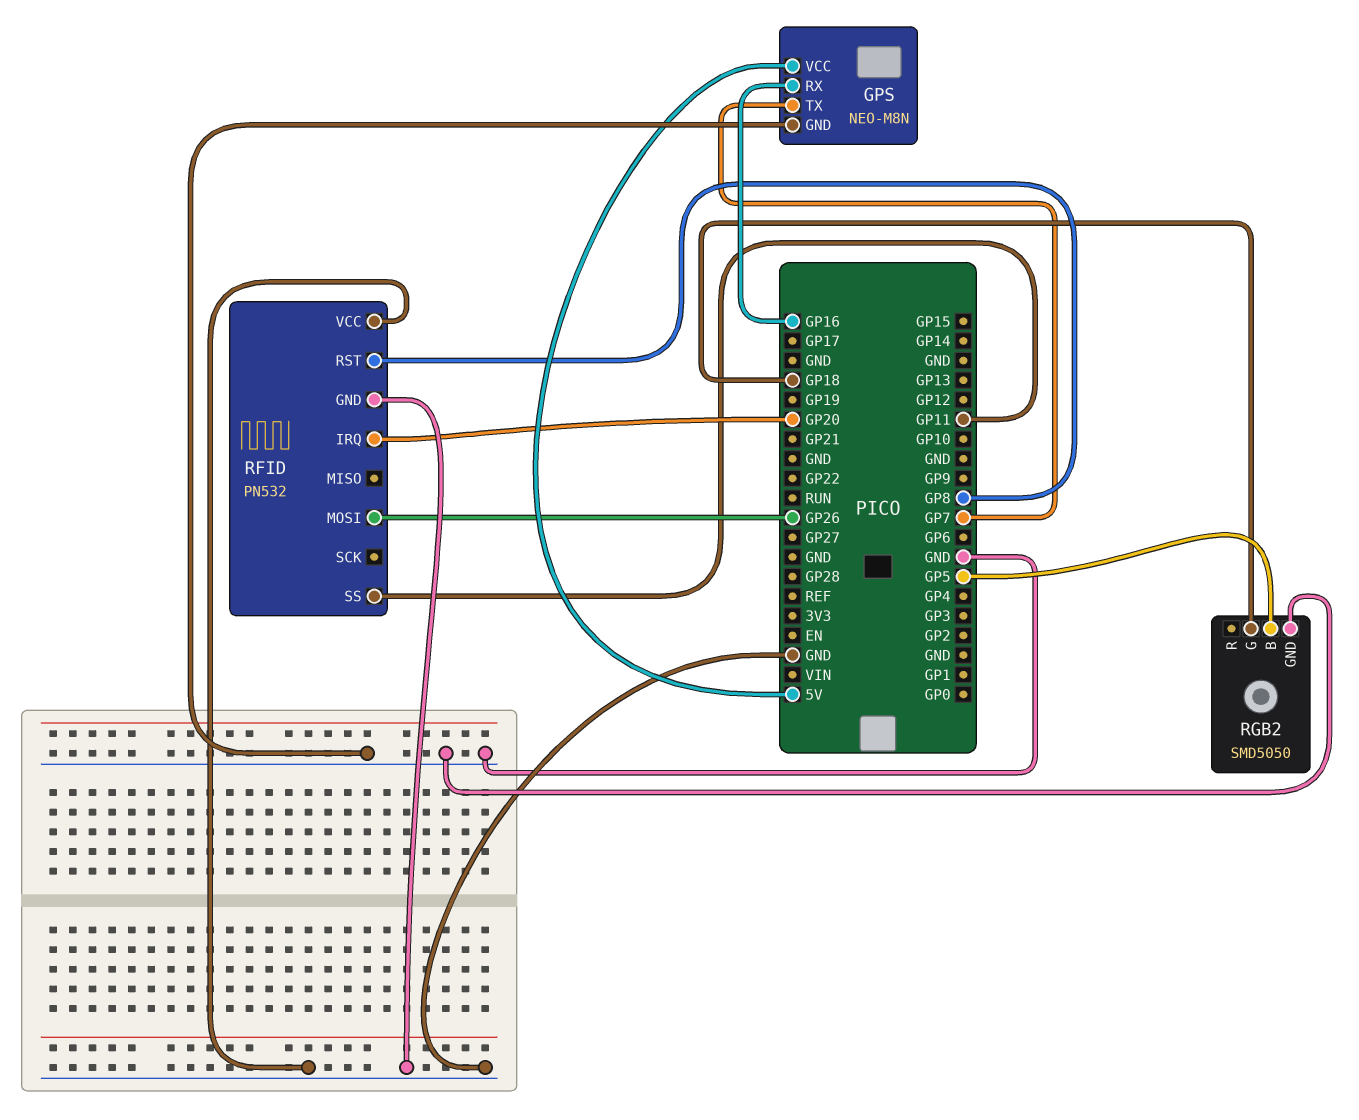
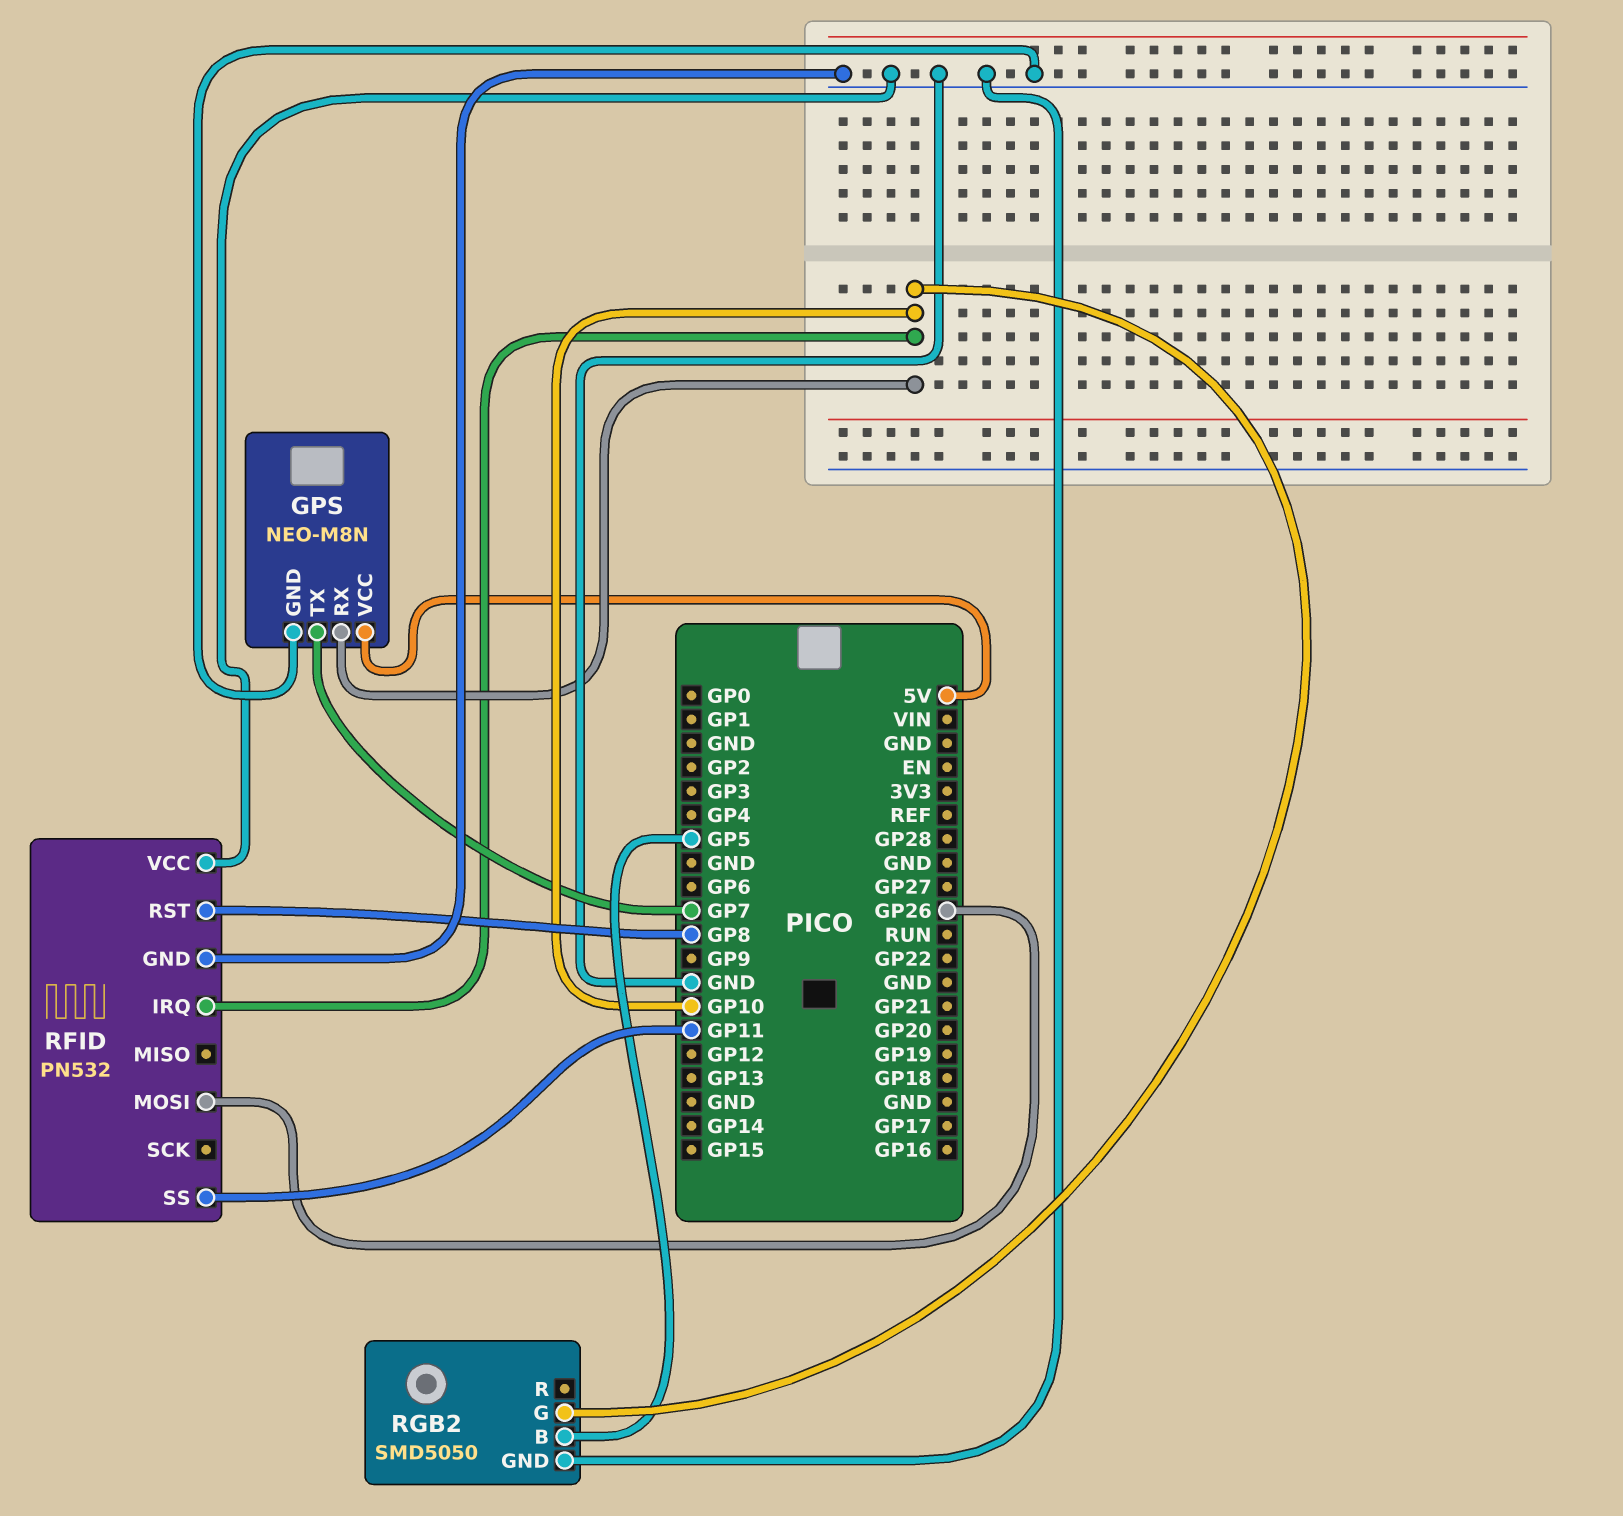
GPS pin RX: GP16 -> GP10
RFID pin IRQ: GP20 -> GP10
RGB2 pin G: GP18 -> GP10

